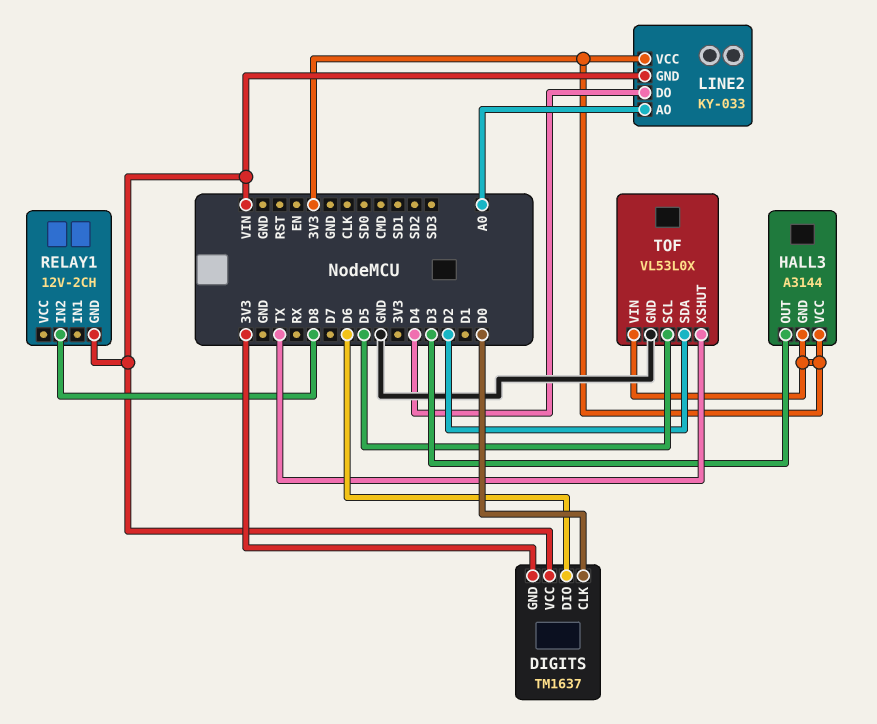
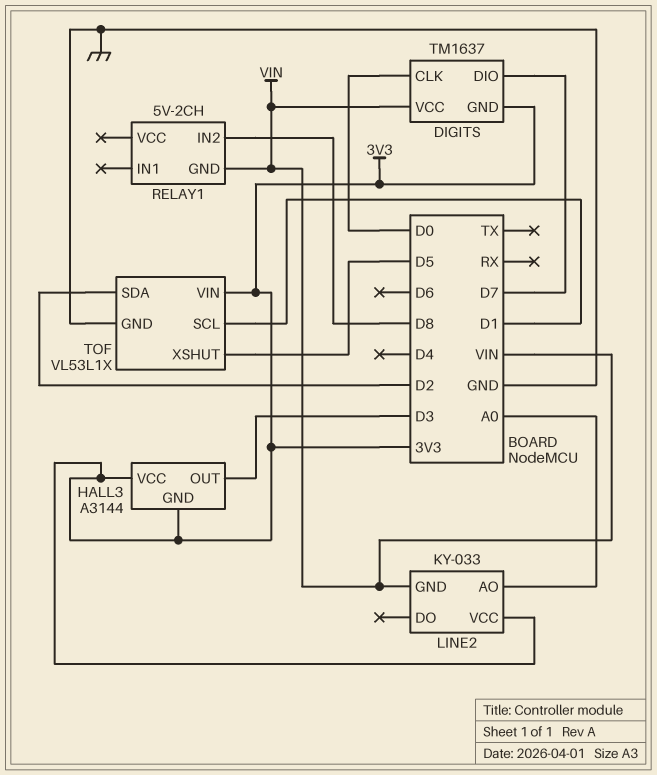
DIGITS pin DIO: D6 -> D7
LINE2 pin DO: D4 -> none
RELAY1: 12V-2CH -> 5V-2CH
TOF: VL53L0X -> VL53L1X
TOF pin SCL: D5 -> D1
TOF pin XSHUT: TX -> D5

